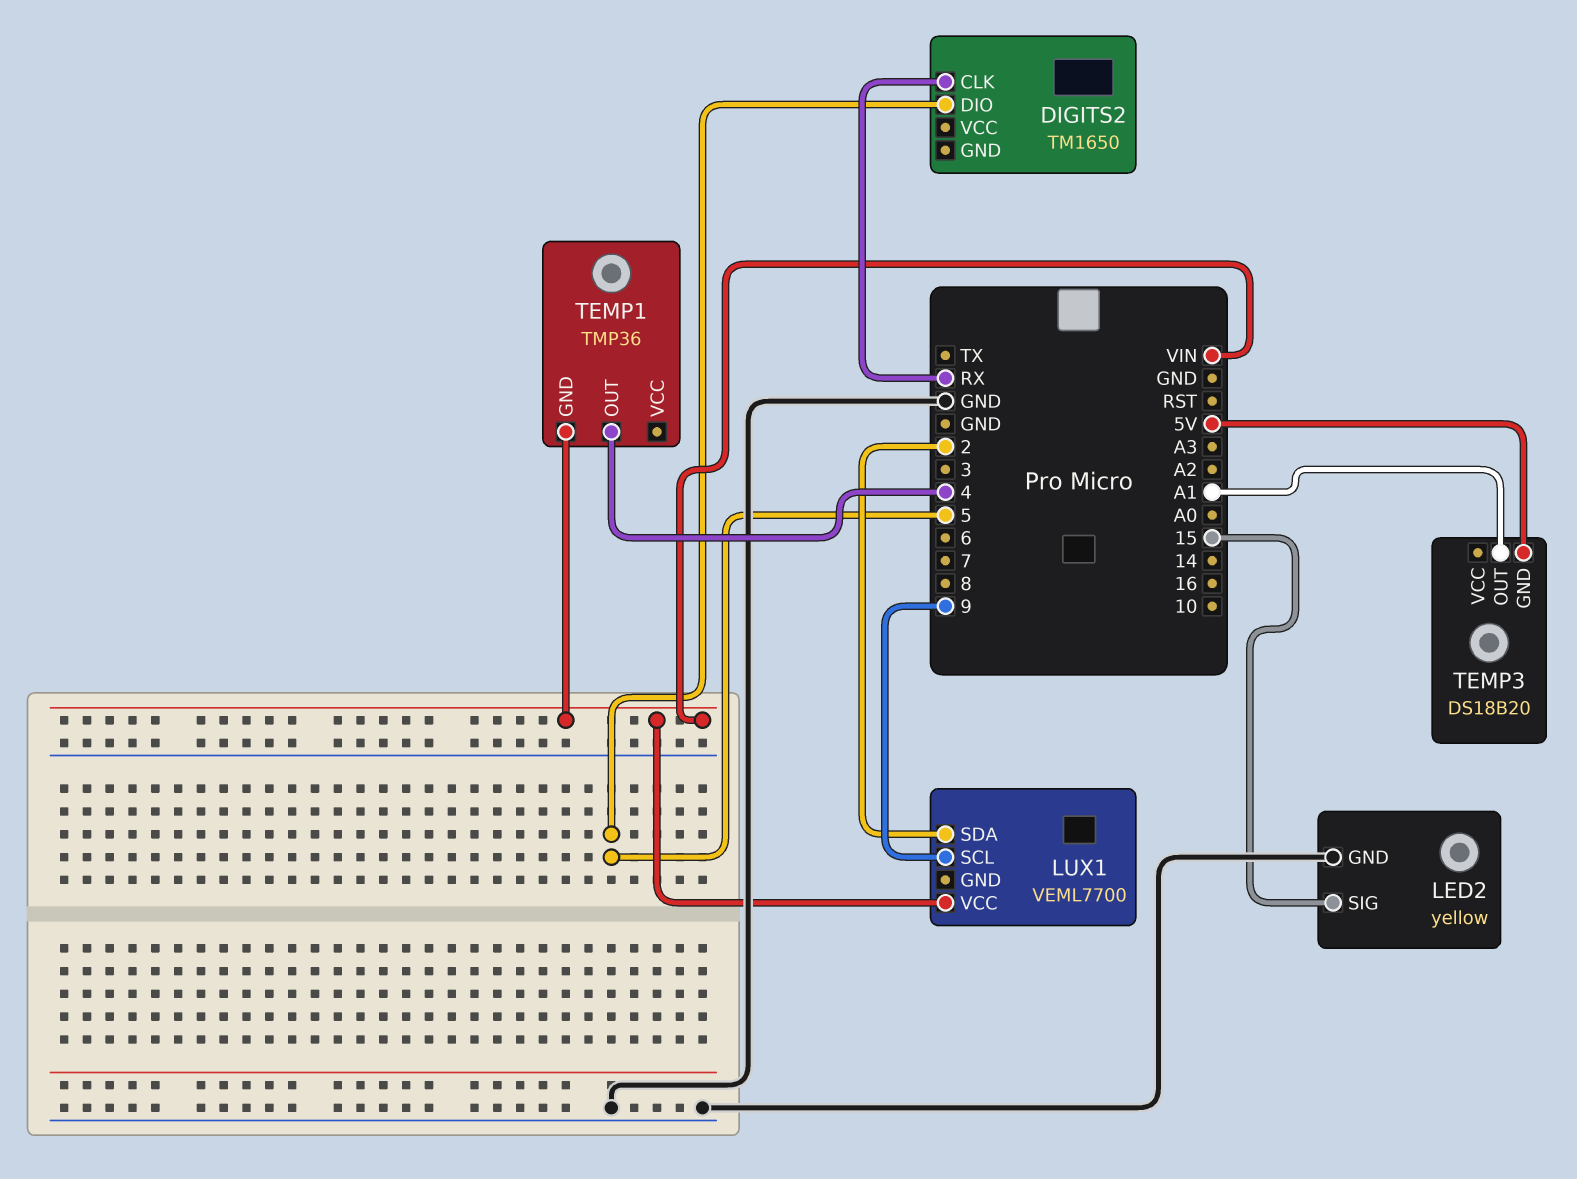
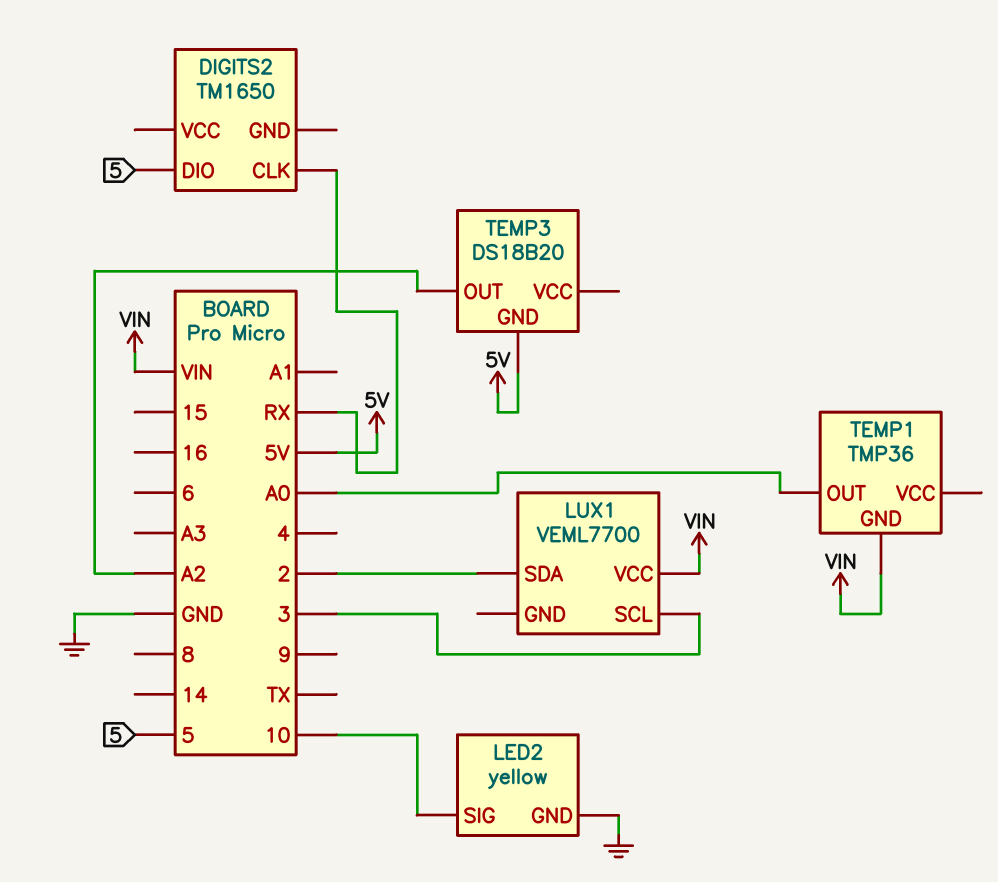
LED2 pin SIG: 15 -> 10
LUX1 pin SCL: 9 -> 3
TEMP1 pin OUT: 4 -> A0
TEMP3 pin OUT: A1 -> A2

